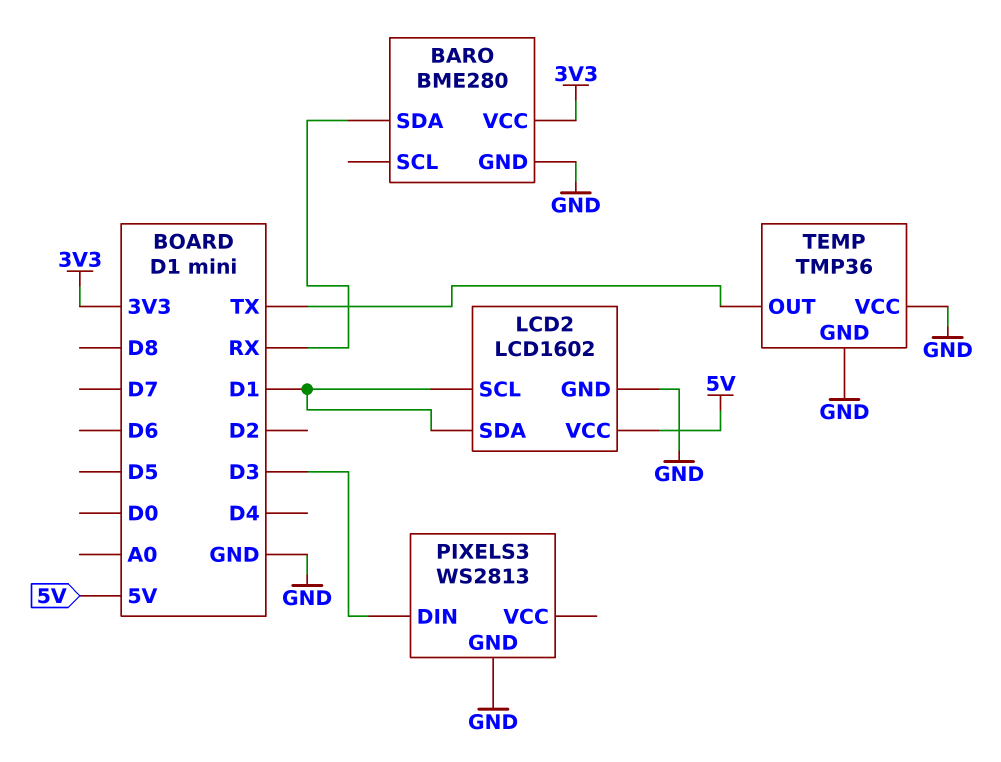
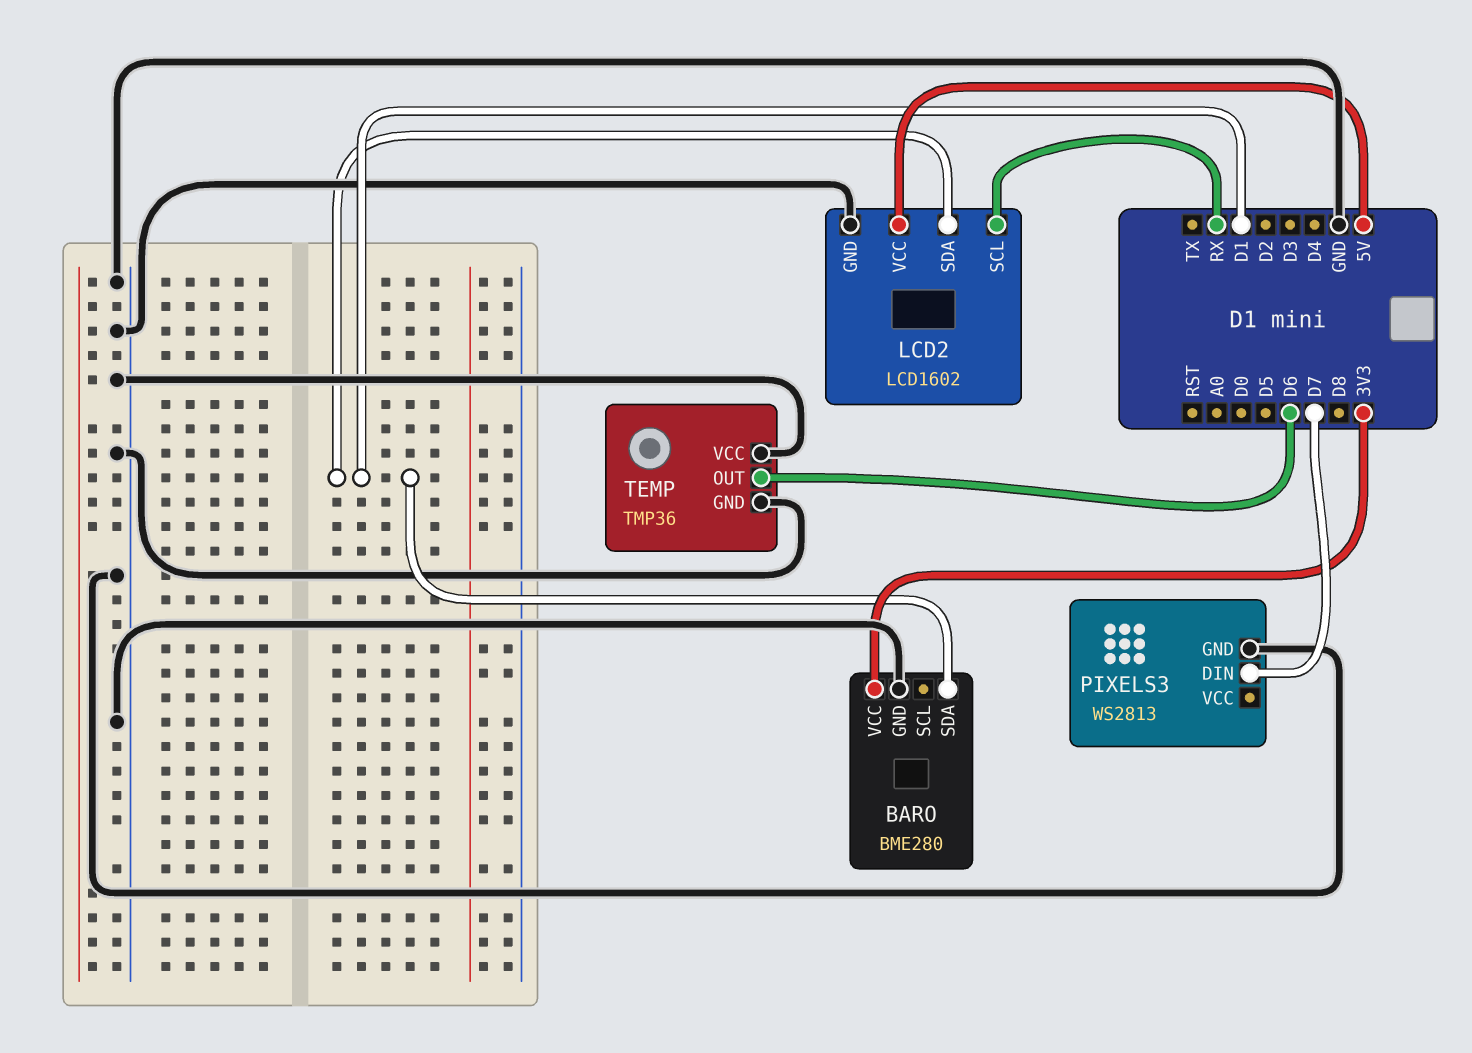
BARO pin SDA: RX -> D1
LCD2 pin SCL: D1 -> RX
PIXELS3 pin DIN: D3 -> D7
TEMP pin OUT: TX -> D6

